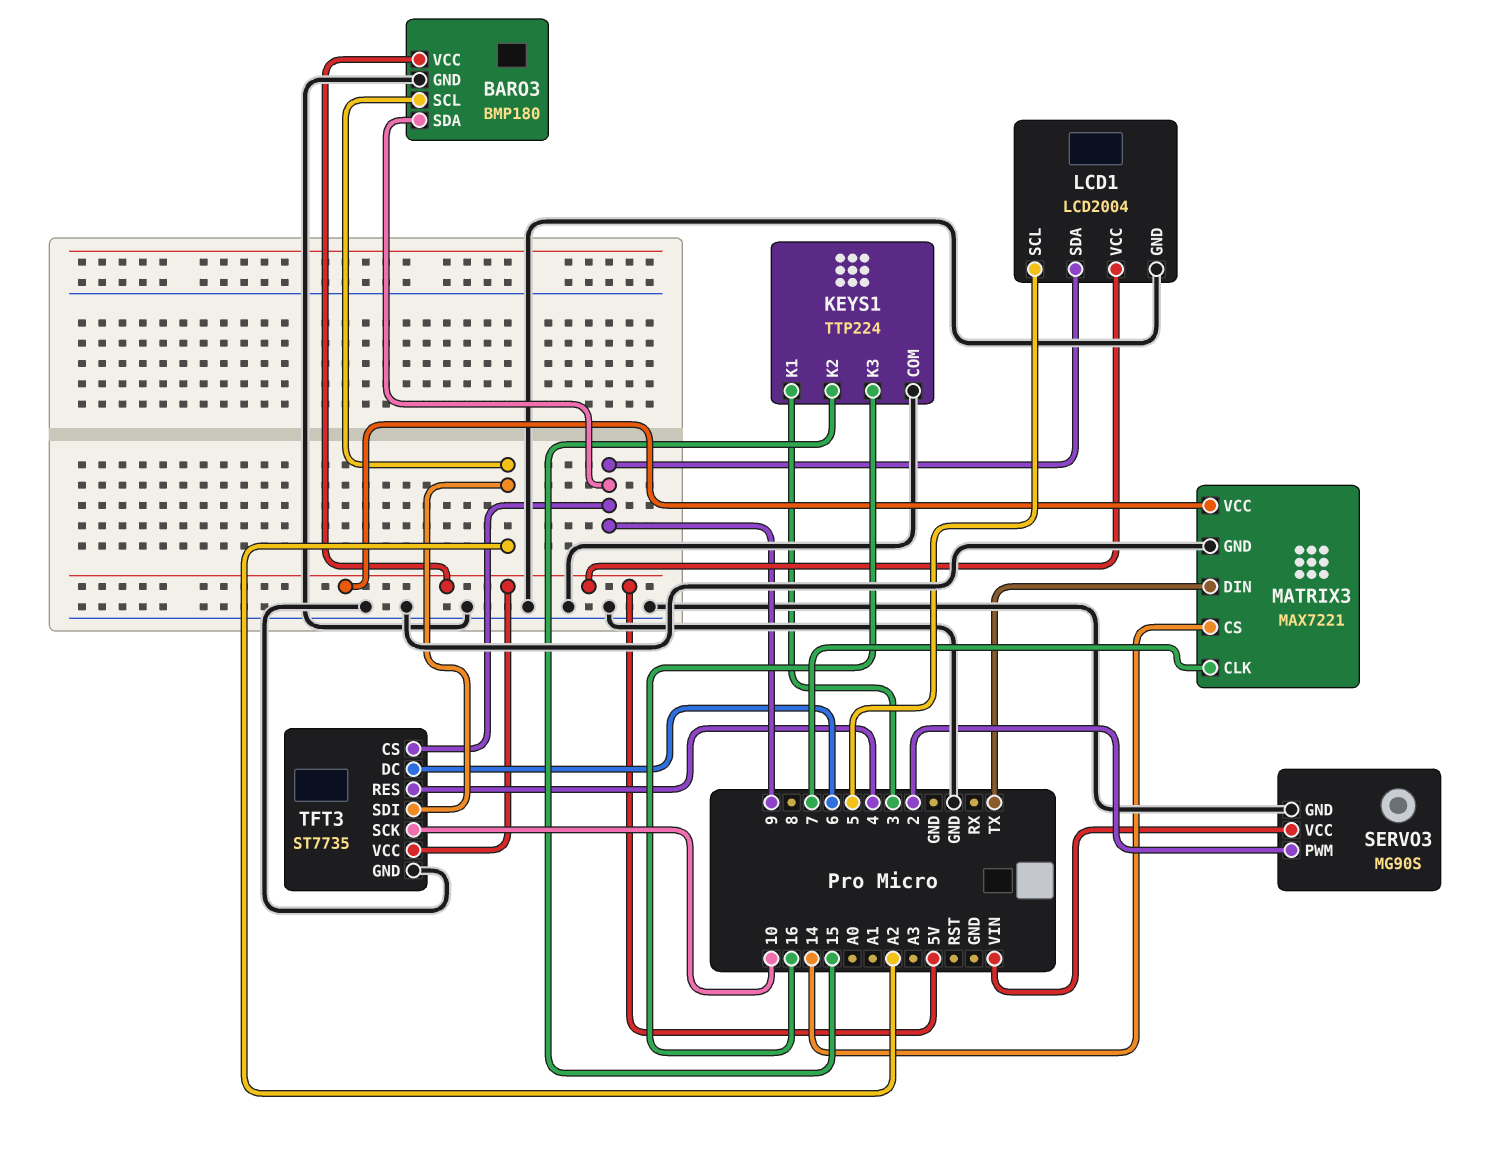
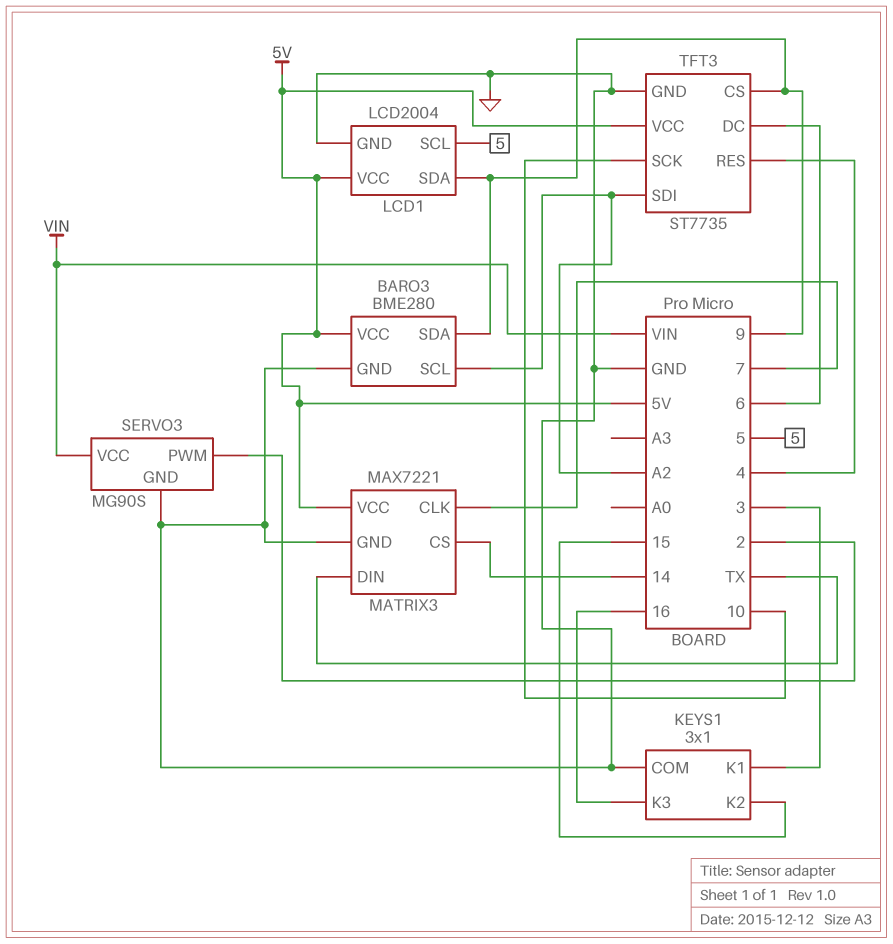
BARO3: BMP180 -> BME280
KEYS1: TTP224 -> 3x1

